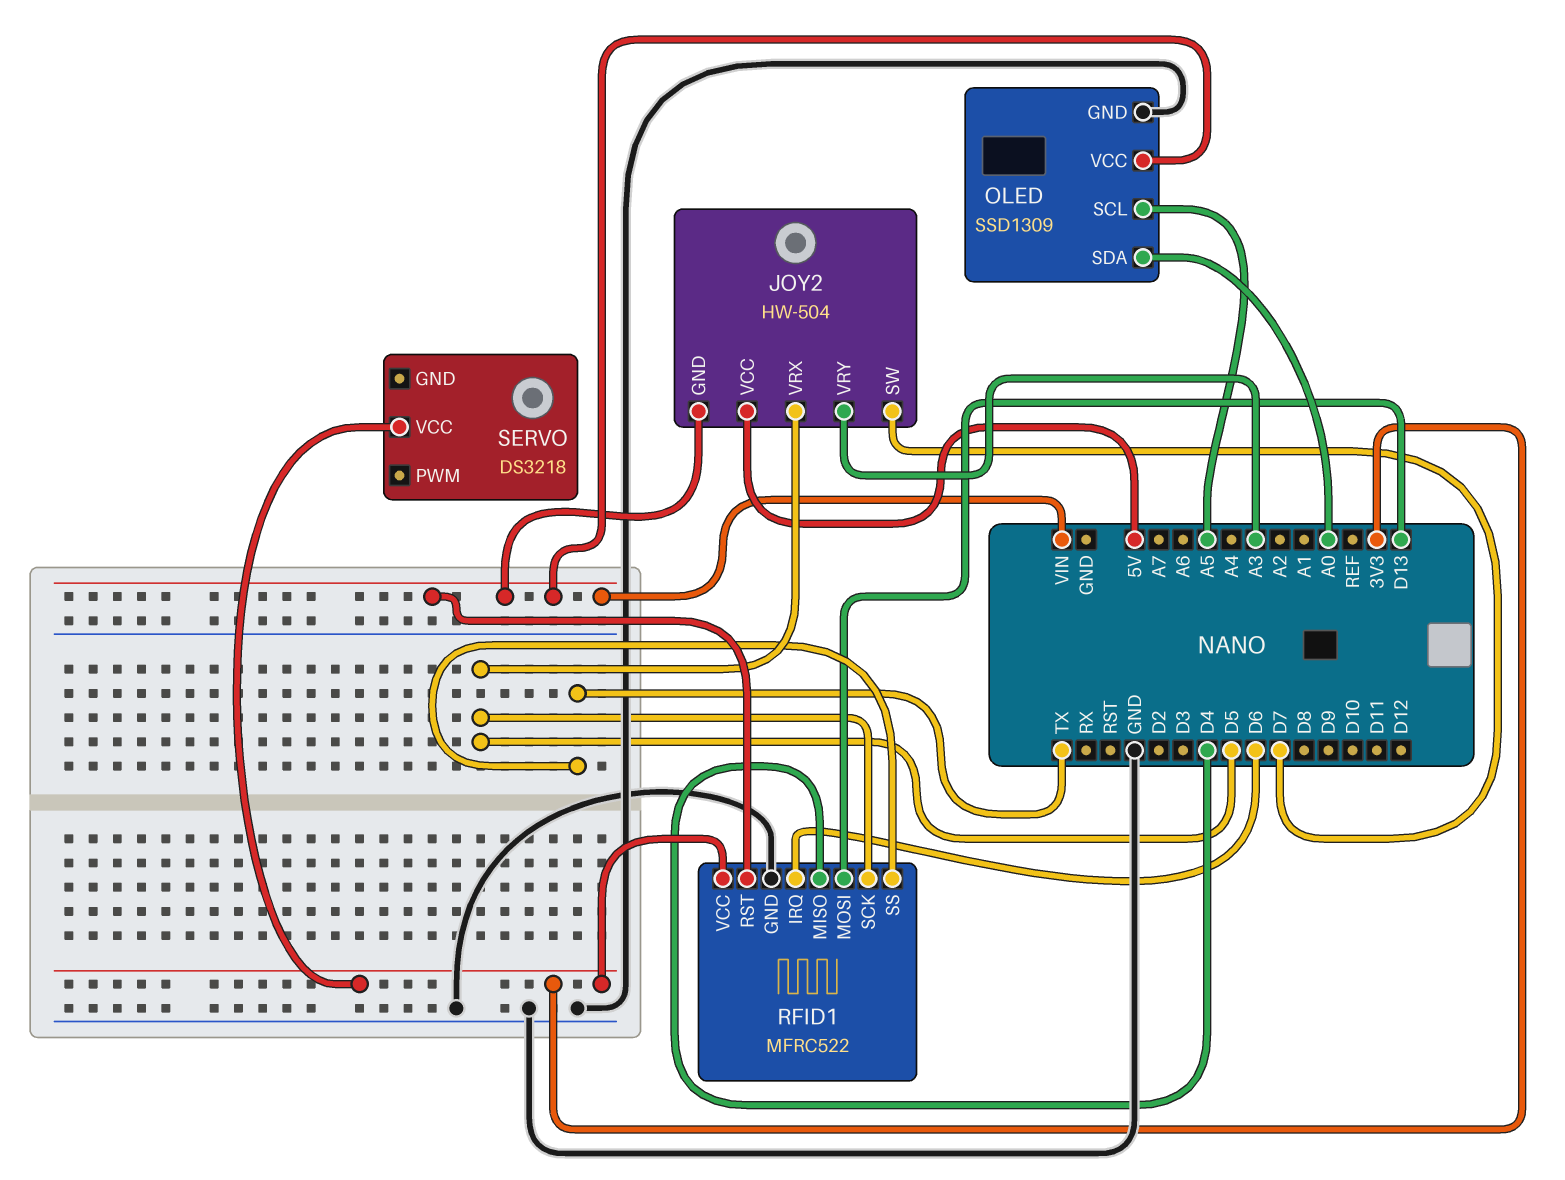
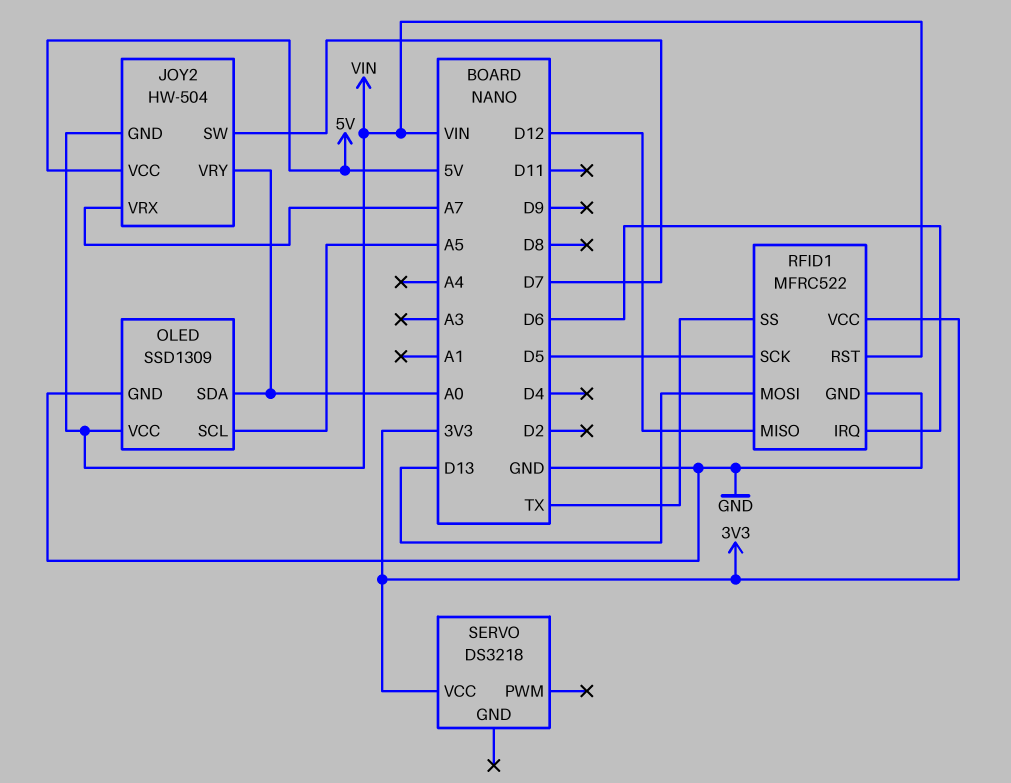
JOY2 pin VRX: D5 -> A7
JOY2 pin VRY: A3 -> A0
RFID1 pin MISO: D4 -> D12

